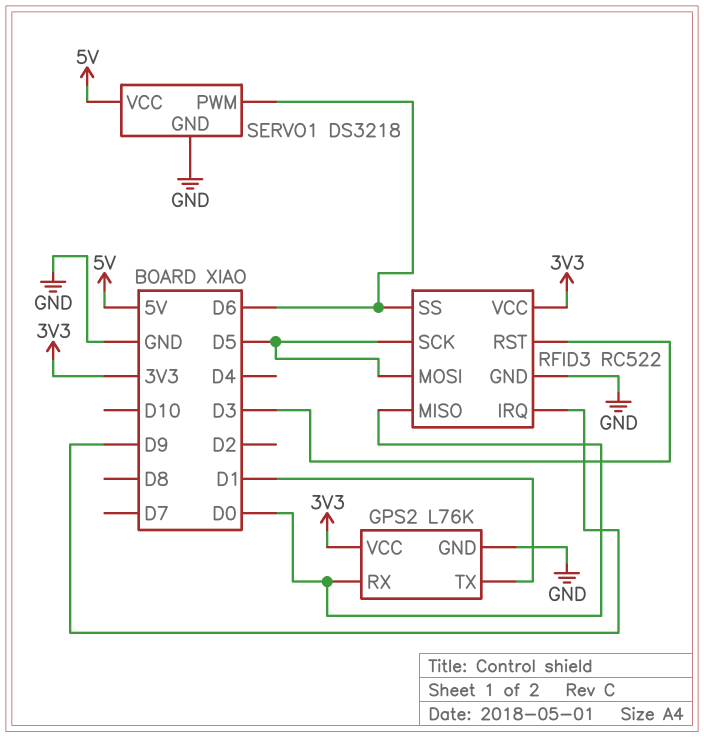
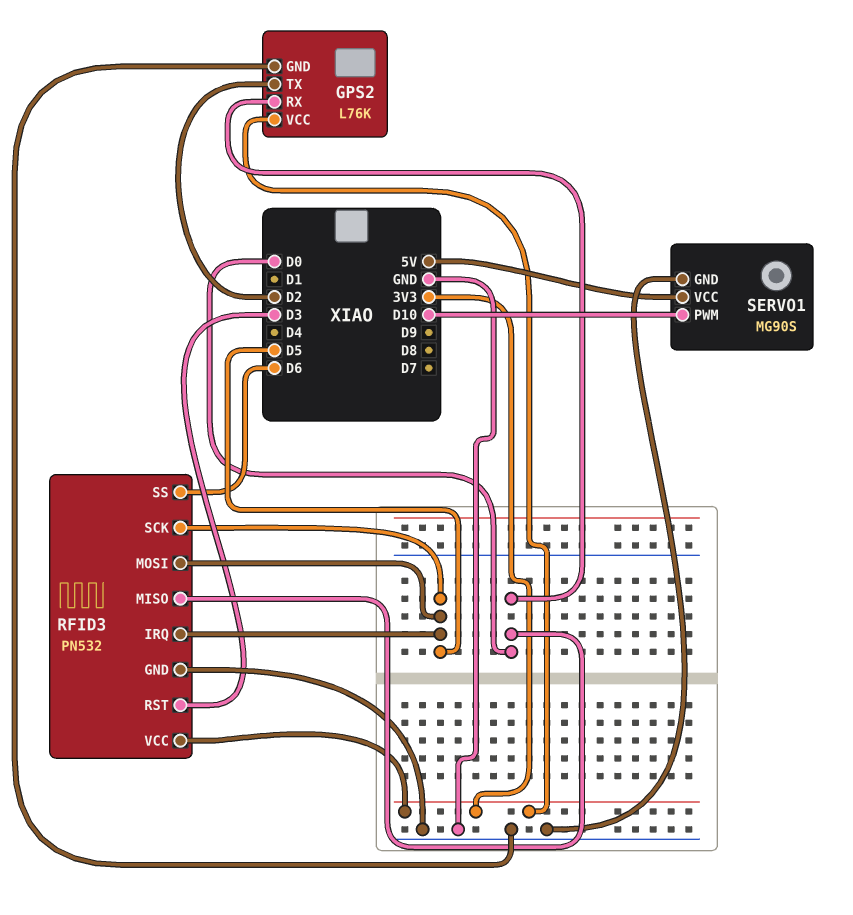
GPS2 pin TX: D1 -> D2
RFID3: RC522 -> PN532
RFID3 pin IRQ: D9 -> D5
SERVO1: DS3218 -> MG90S
SERVO1 pin PWM: D6 -> D10

